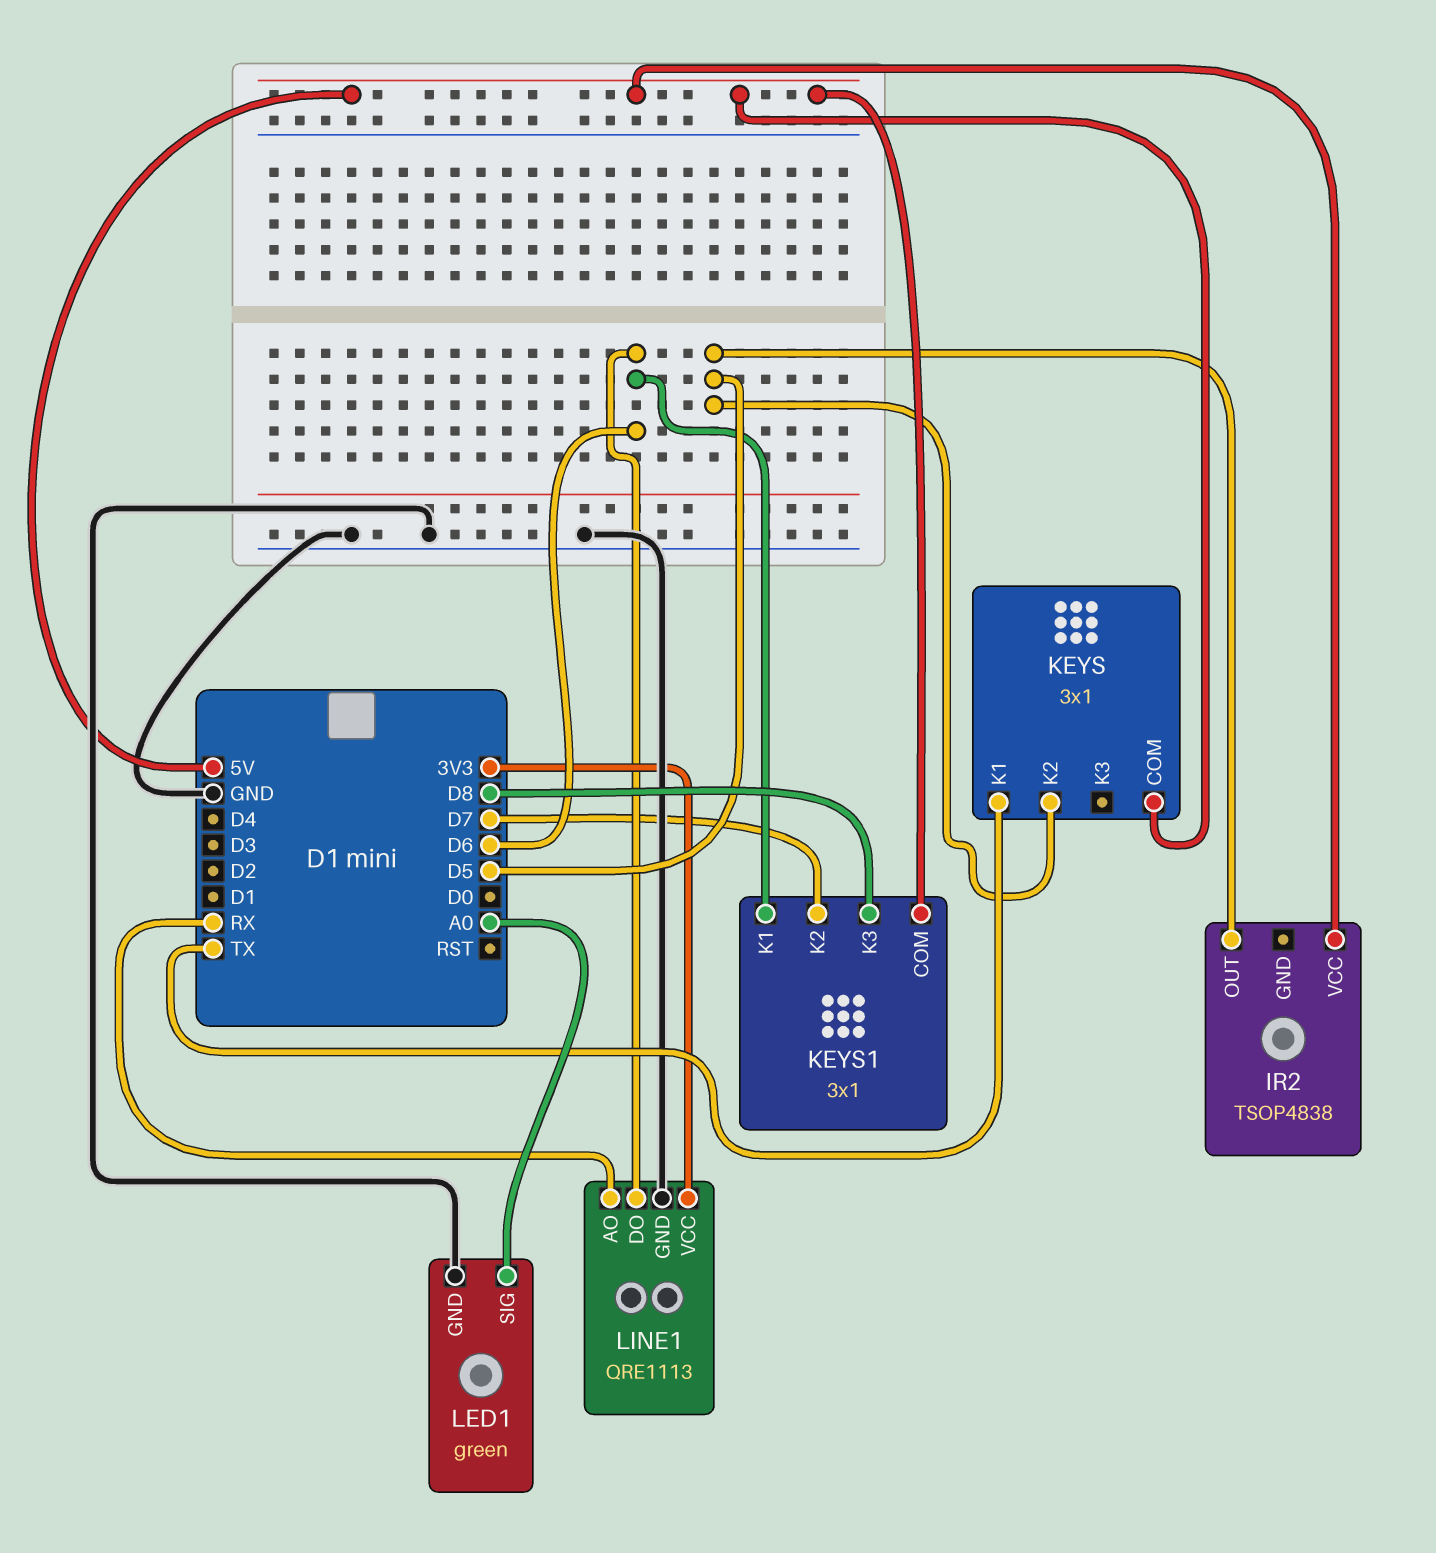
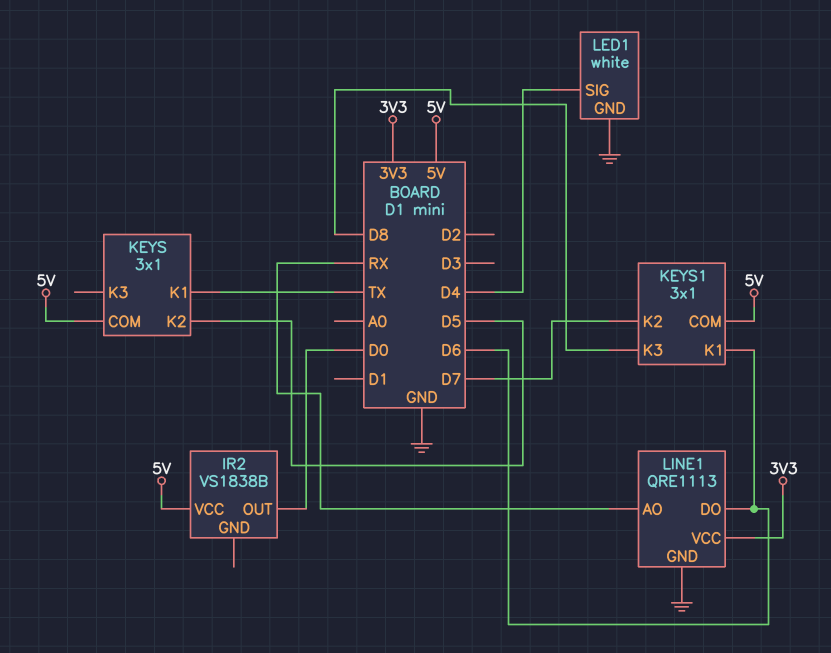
IR2: TSOP4838 -> VS1838B
IR2 pin OUT: D5 -> D0
LED1: green -> white
LED1 pin SIG: A0 -> D4

